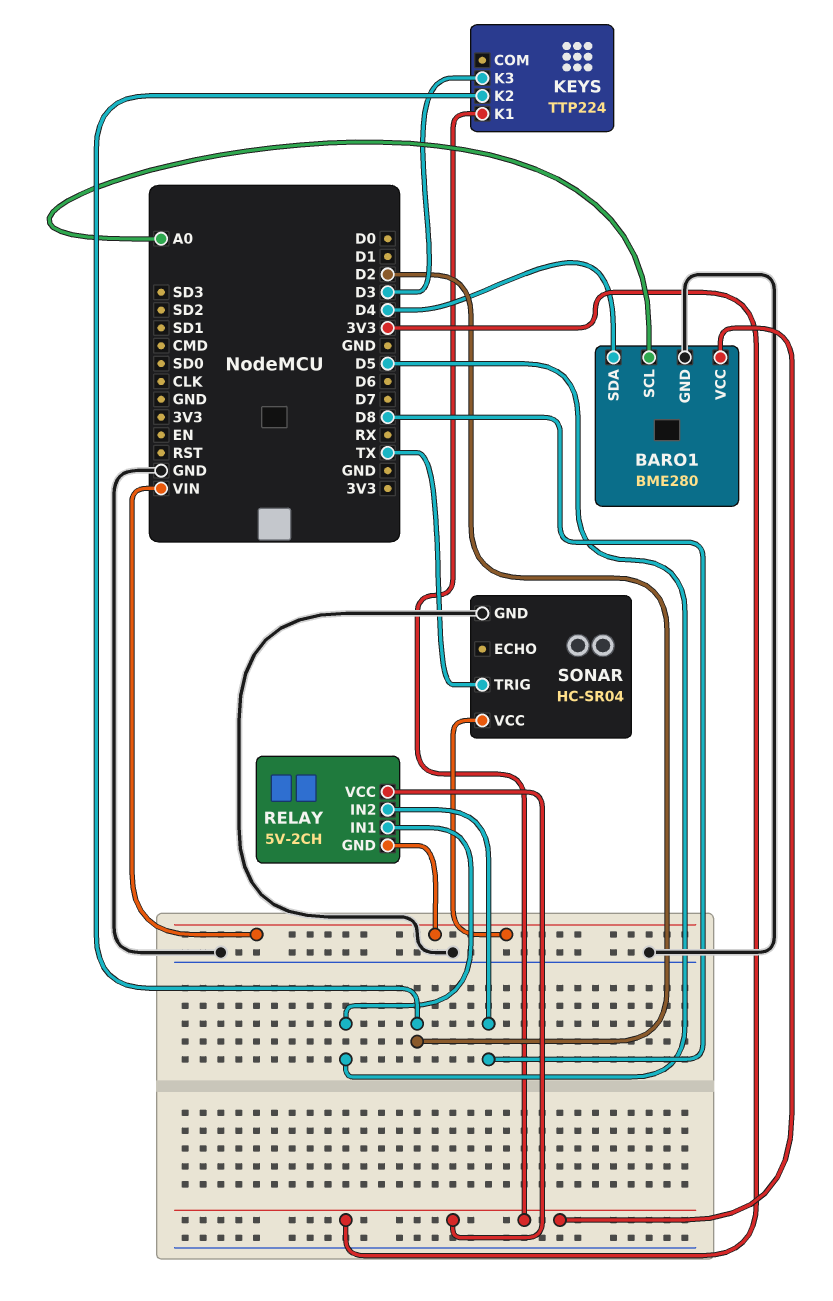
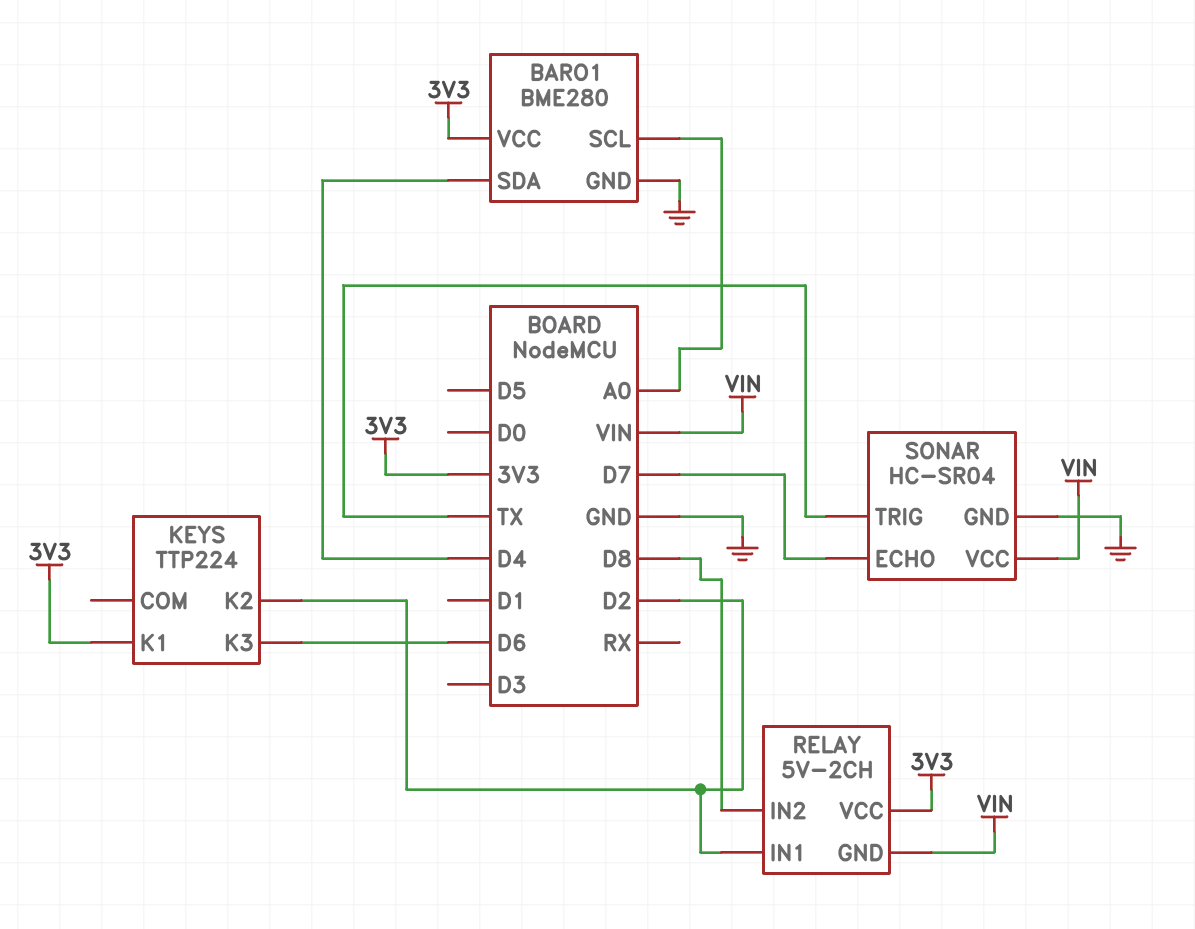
KEYS pin K3: D3 -> D6
RELAY pin IN1: D5 -> D2
SONAR pin ECHO: none -> D7

